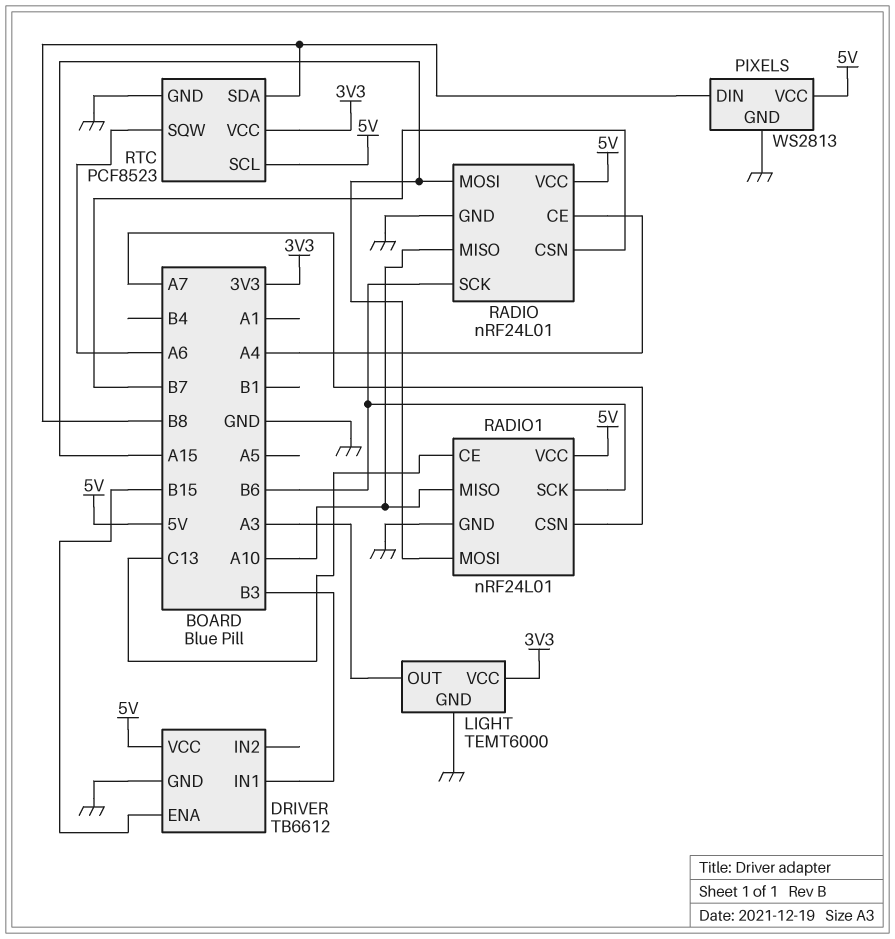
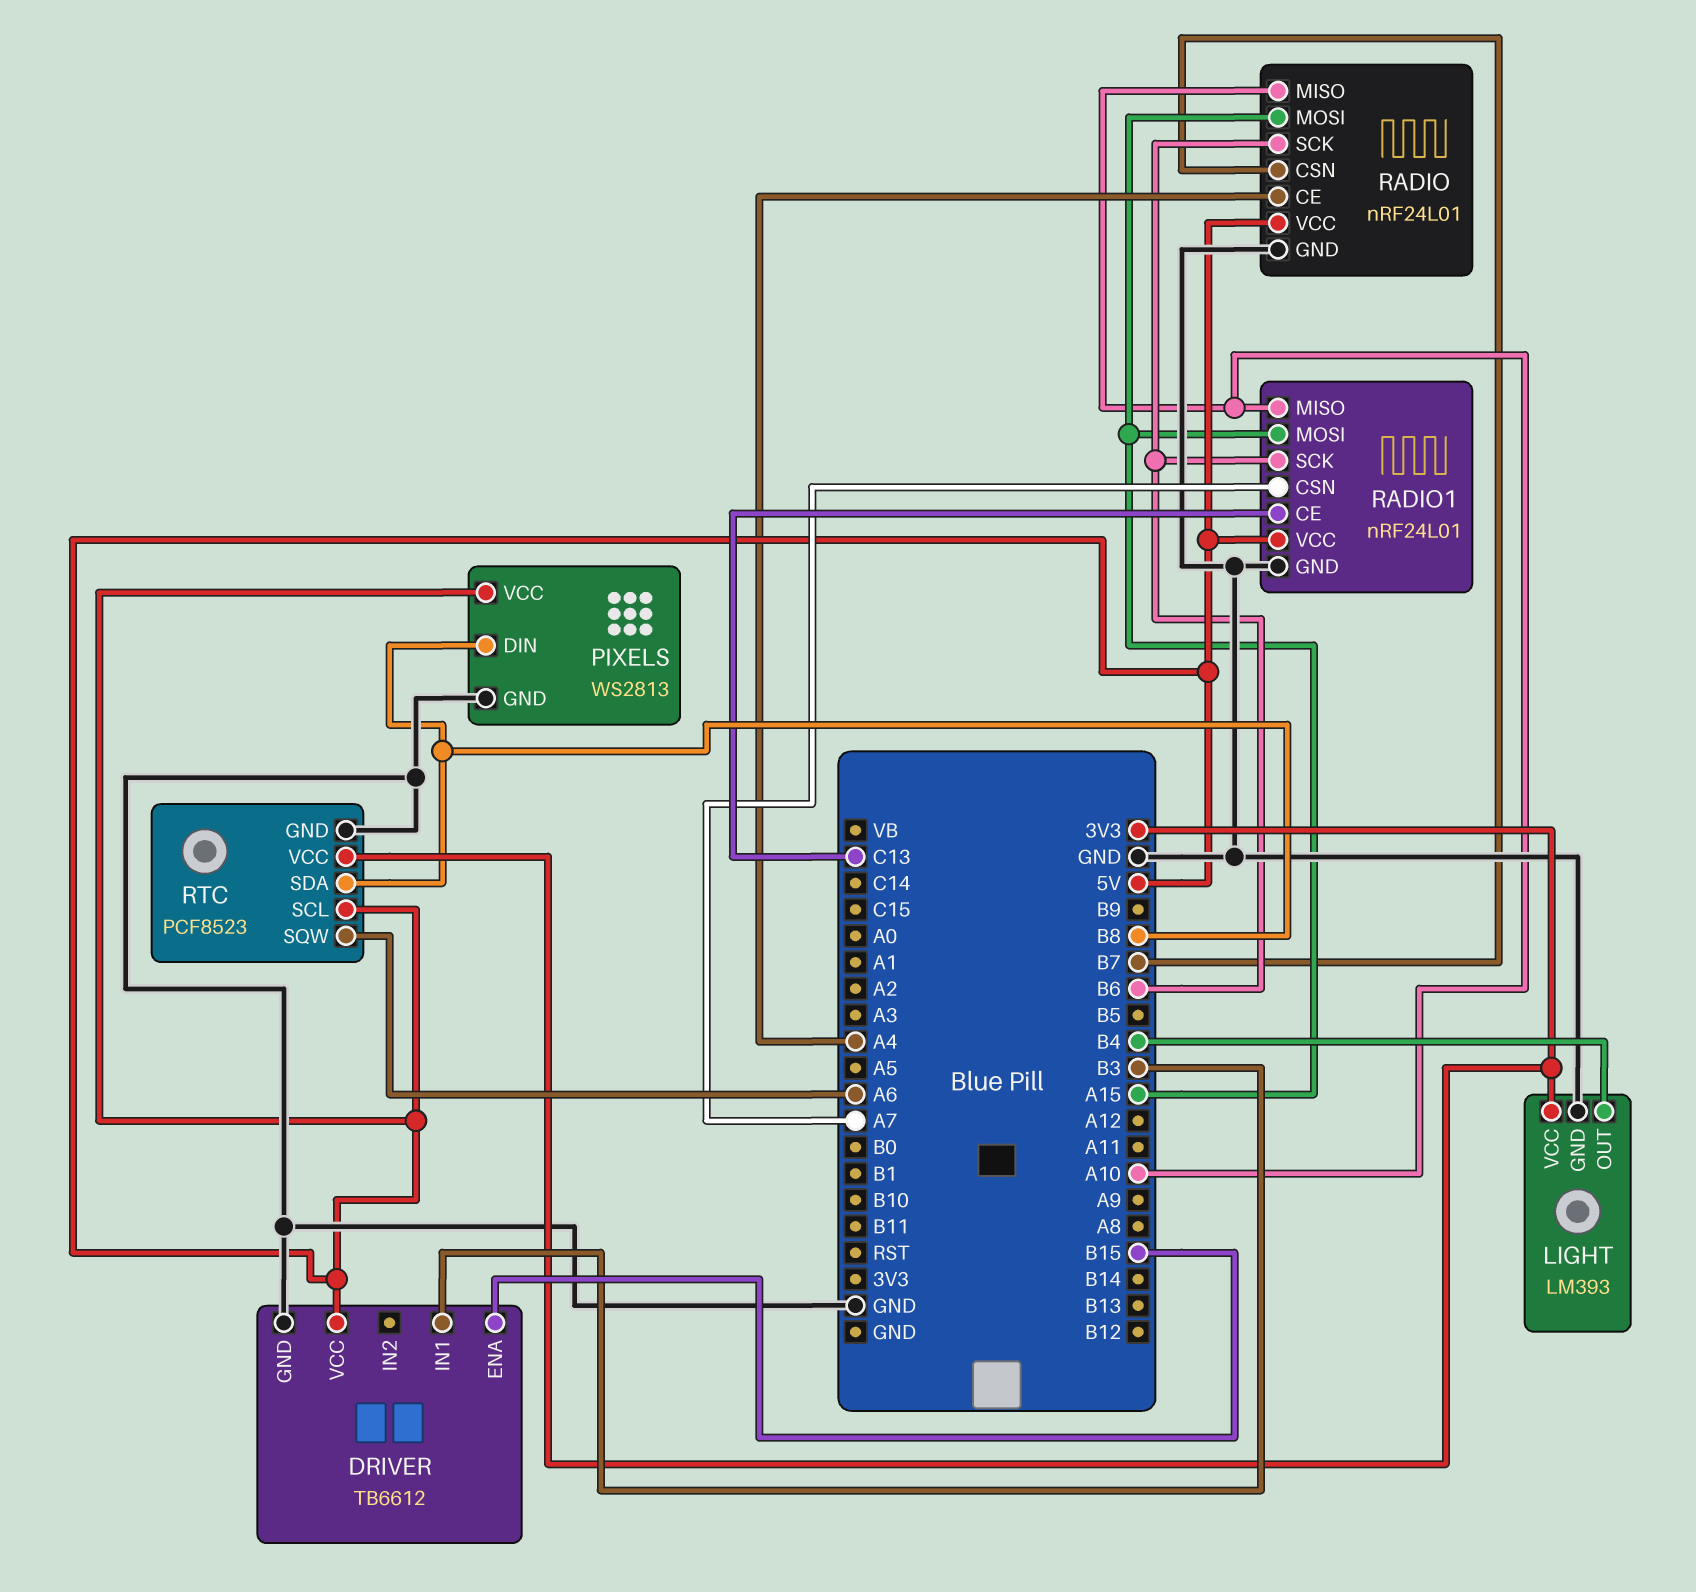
LIGHT: TEMT6000 -> LM393
LIGHT pin OUT: A3 -> B4

